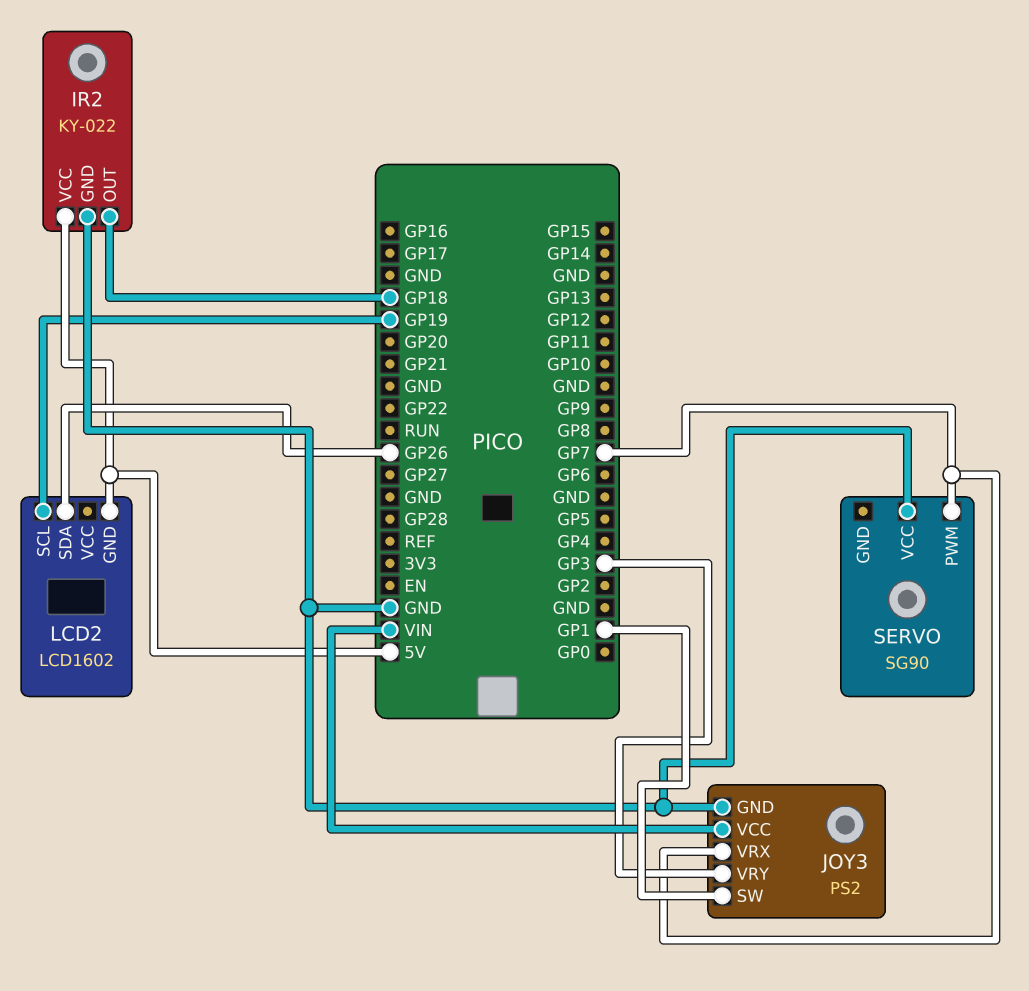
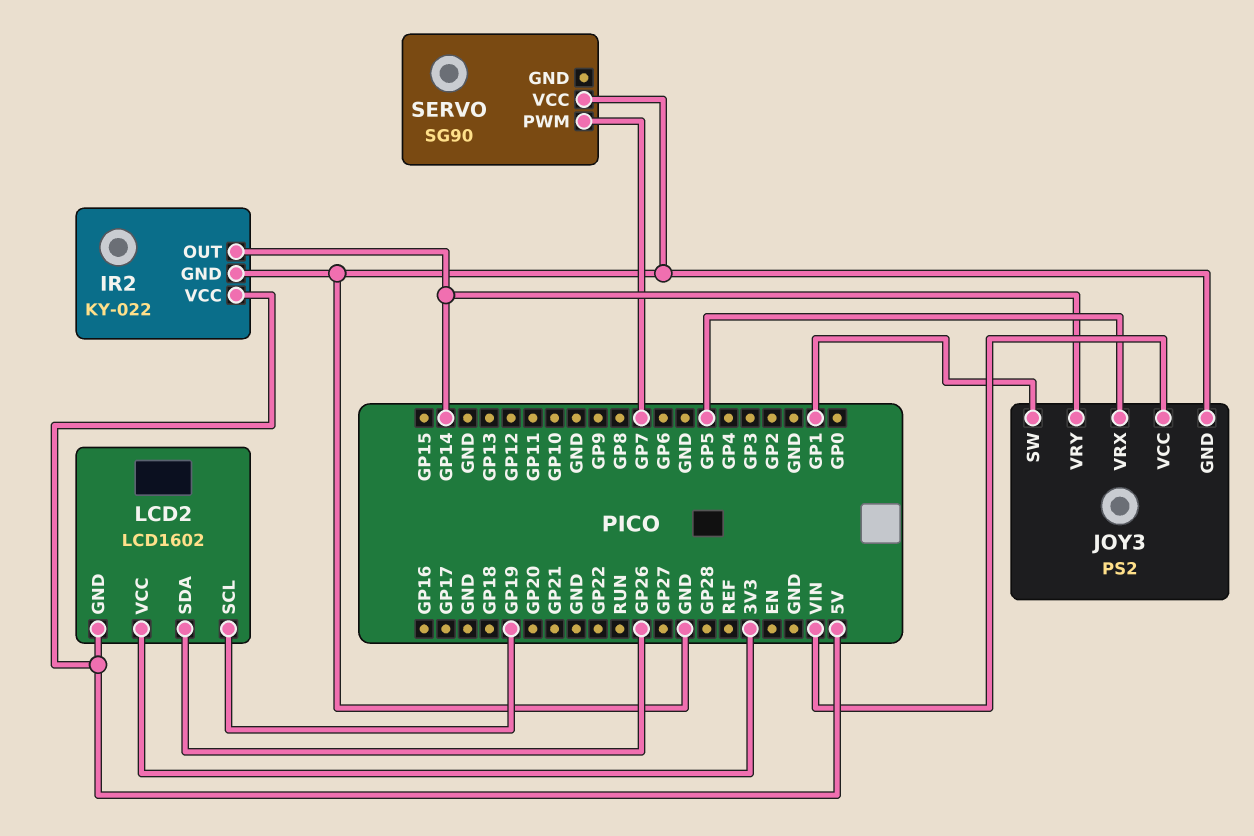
IR2 pin OUT: GP18 -> GP14
JOY3 pin VRX: GP7 -> GP5
JOY3 pin VRY: GP3 -> GP14
LCD2 pin VCC: none -> 3V3

